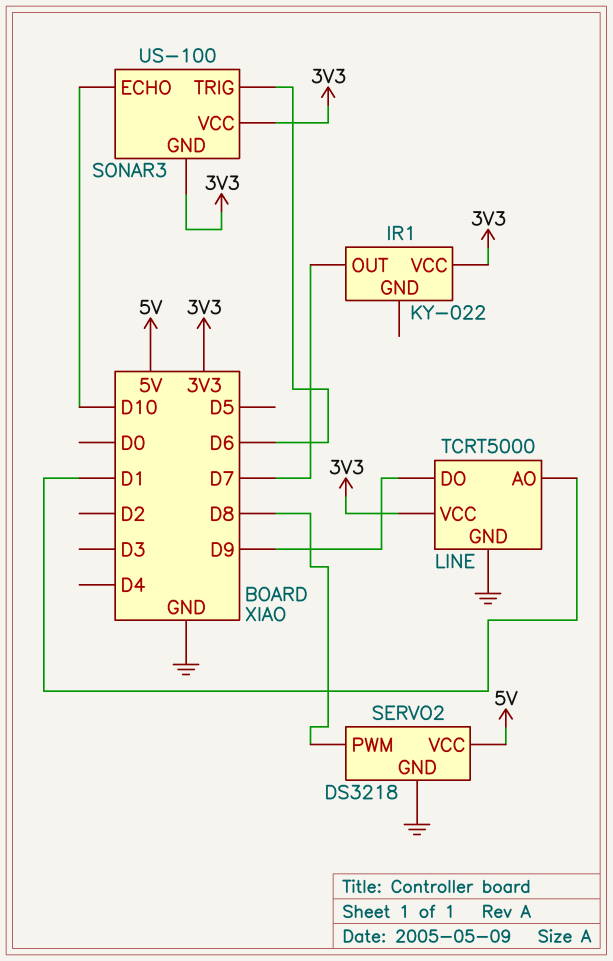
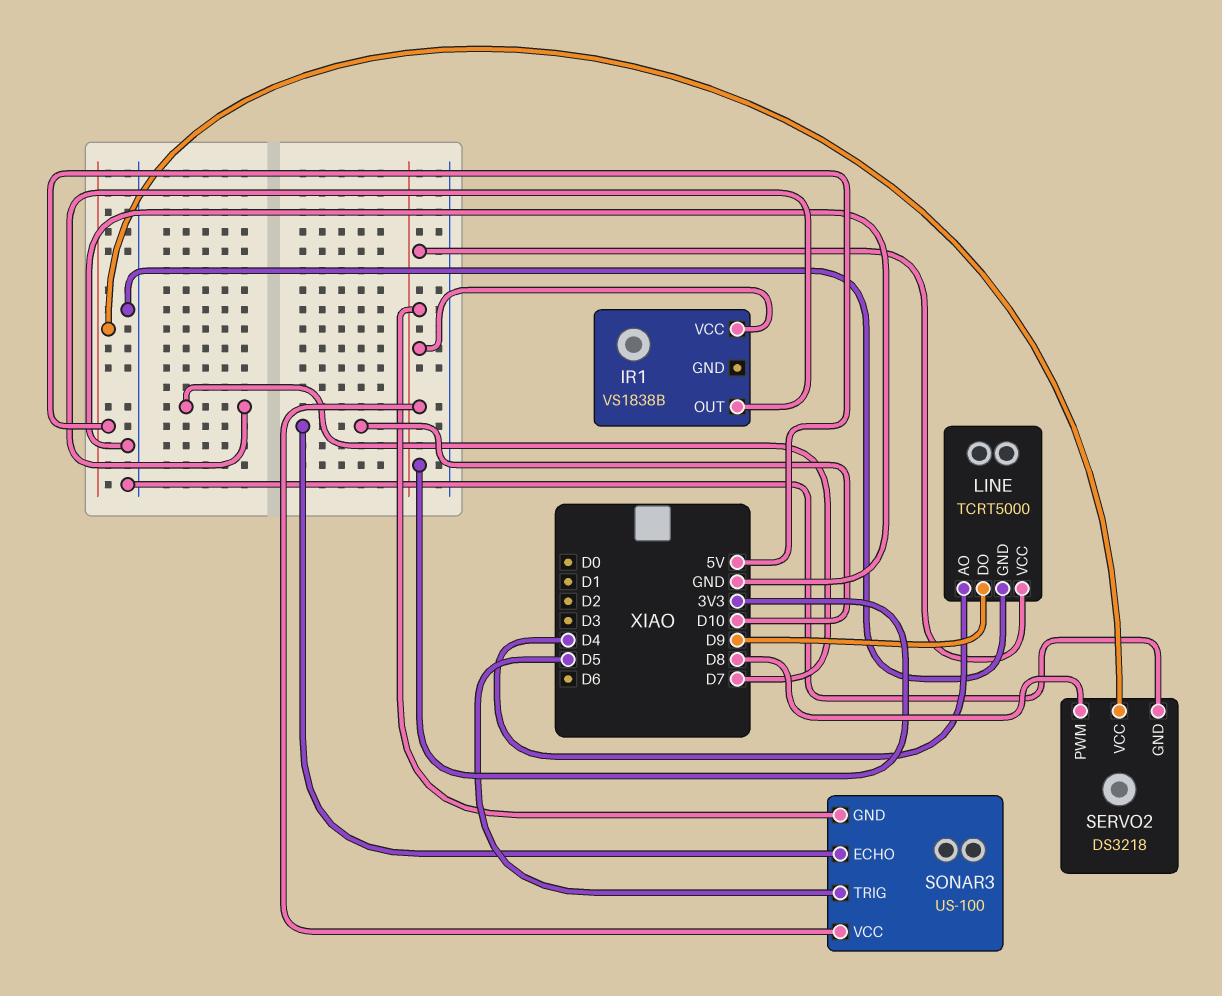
IR1: KY-022 -> VS1838B
LINE pin AO: D1 -> D4
SONAR3 pin TRIG: D6 -> D5

